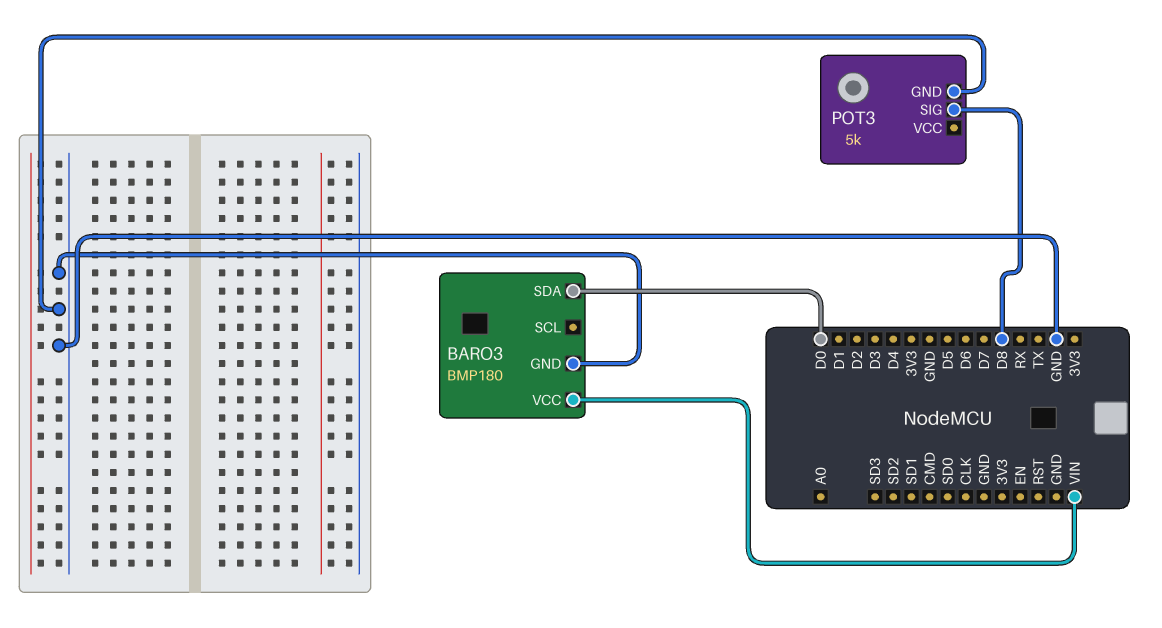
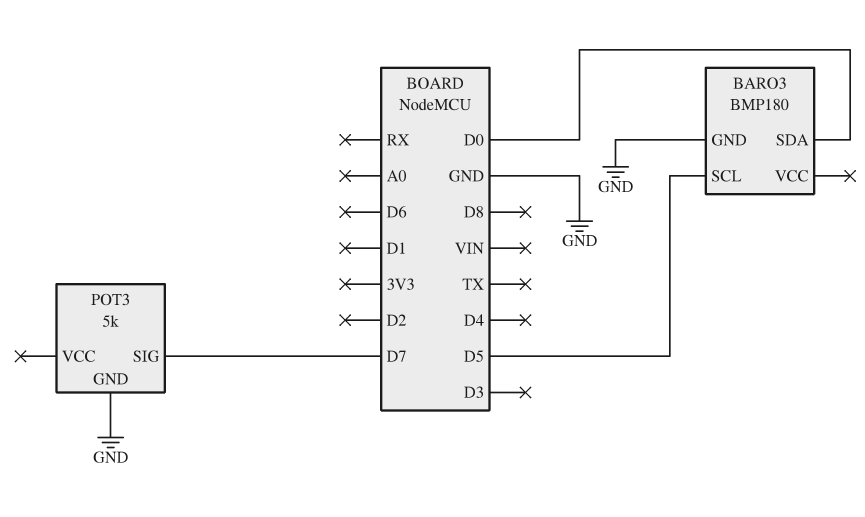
BARO3 pin SCL: none -> D5
BARO3 pin VCC: VIN -> none
POT3 pin SIG: D8 -> D7

